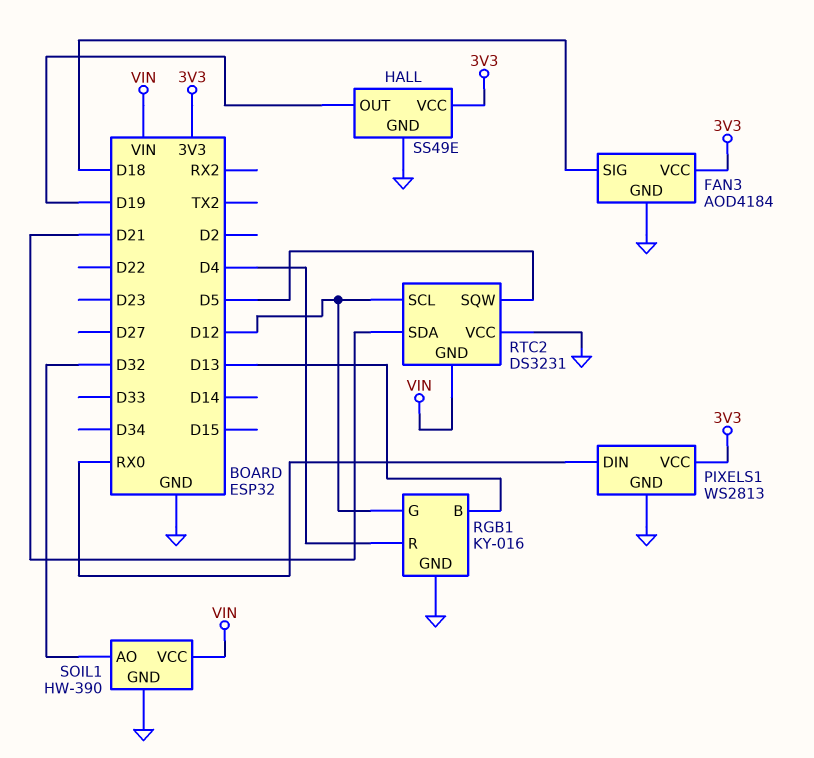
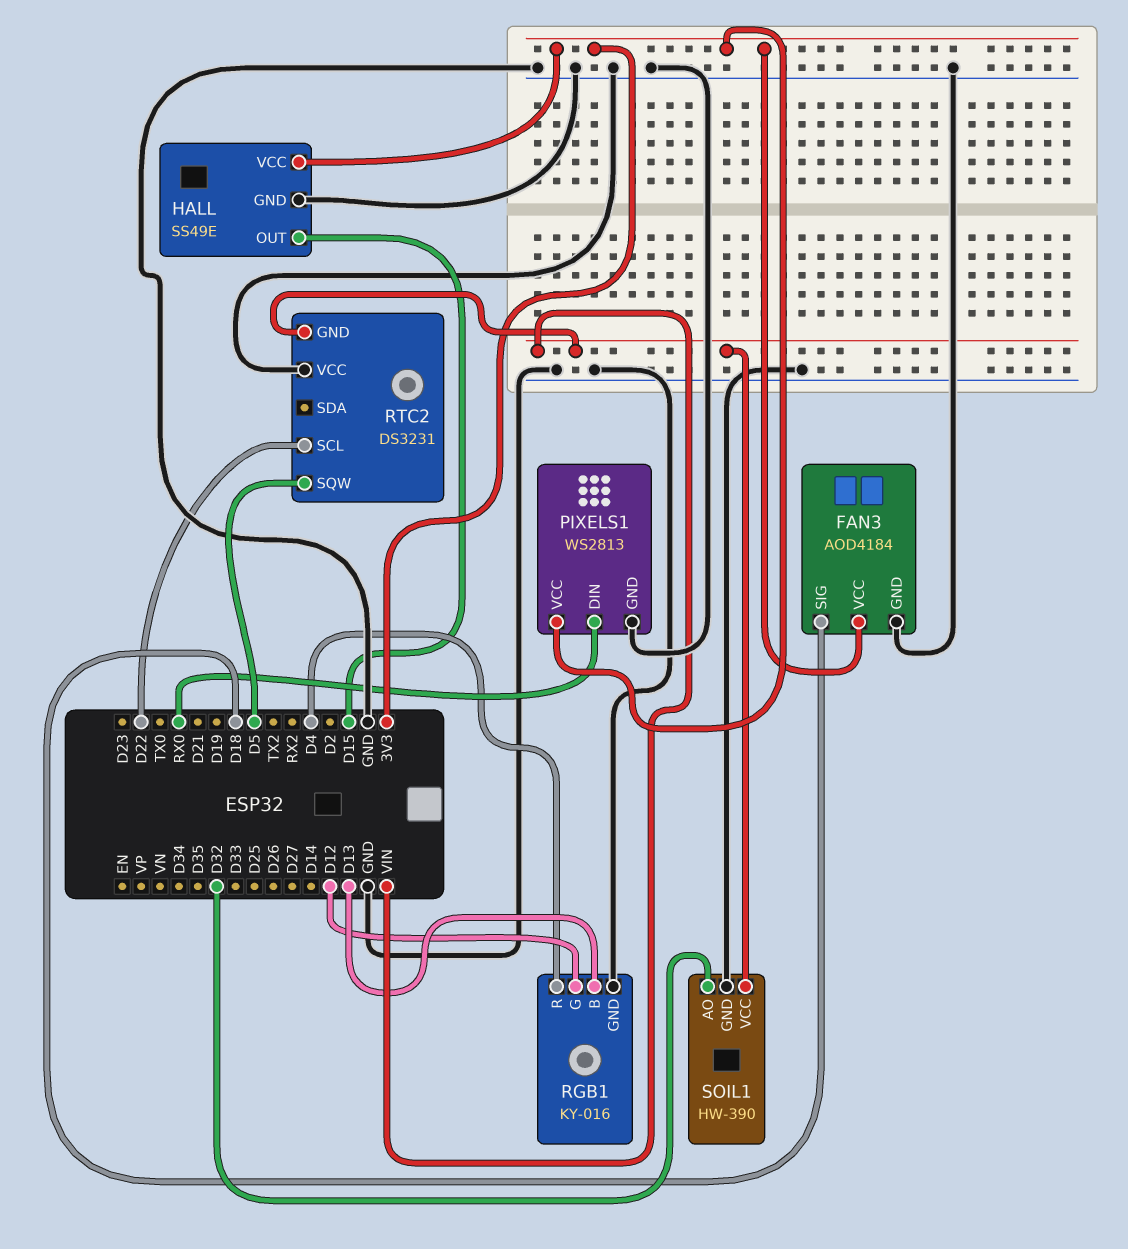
HALL pin OUT: D19 -> D15
RTC2 pin SCL: D12 -> D22
RTC2 pin SDA: D21 -> none

